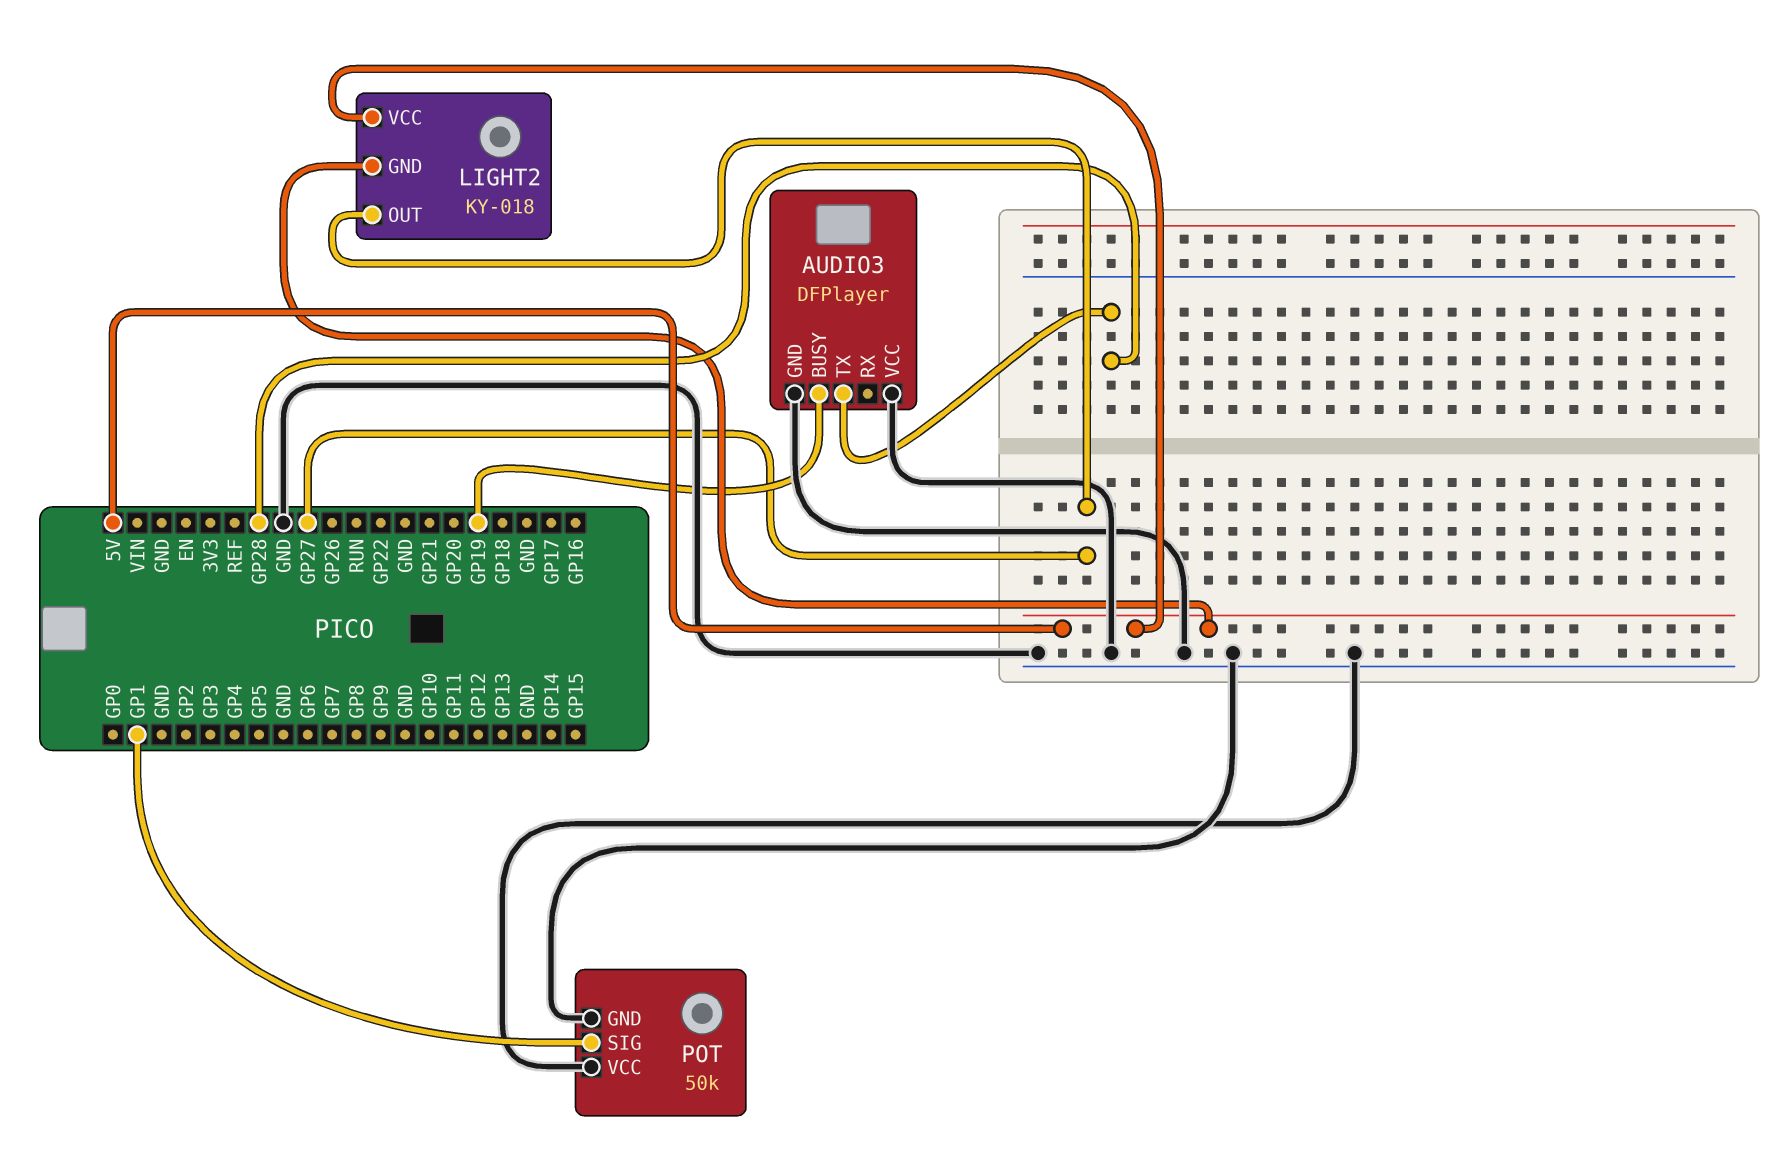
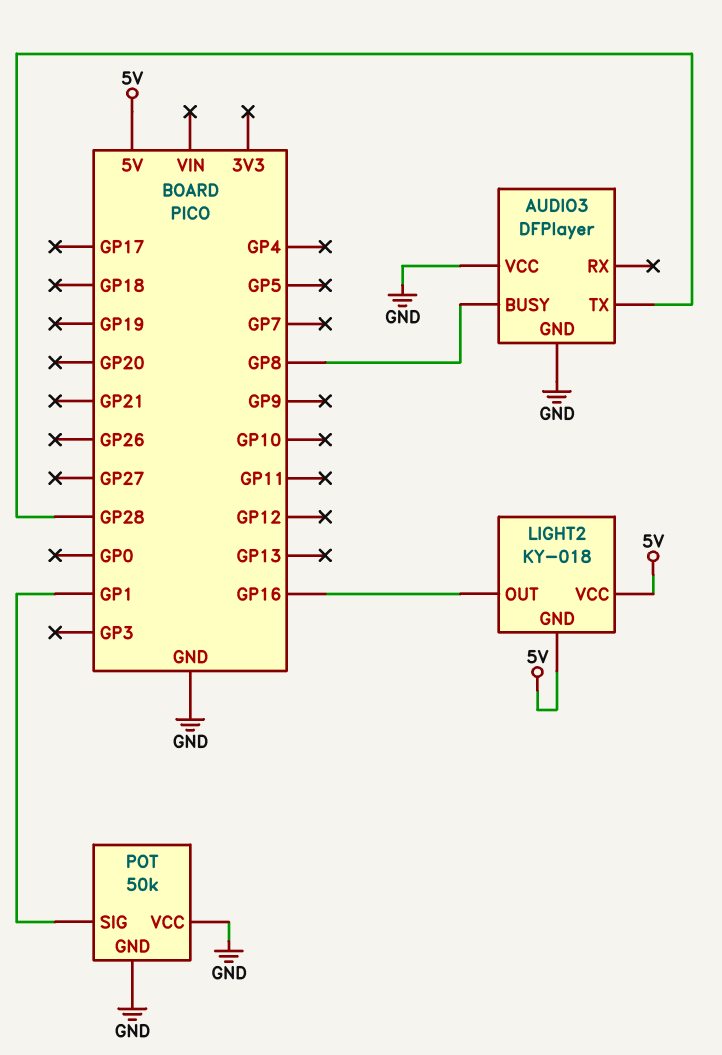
AUDIO3 pin BUSY: GP19 -> GP8
LIGHT2 pin OUT: GP27 -> GP16

